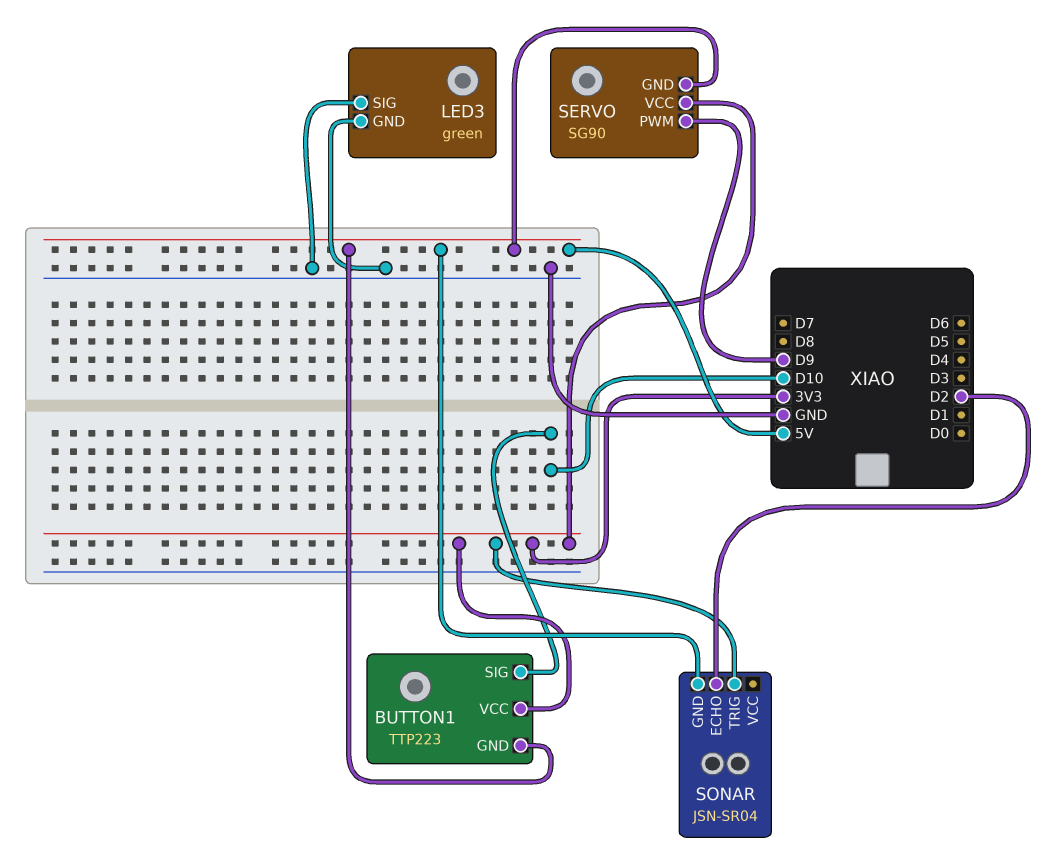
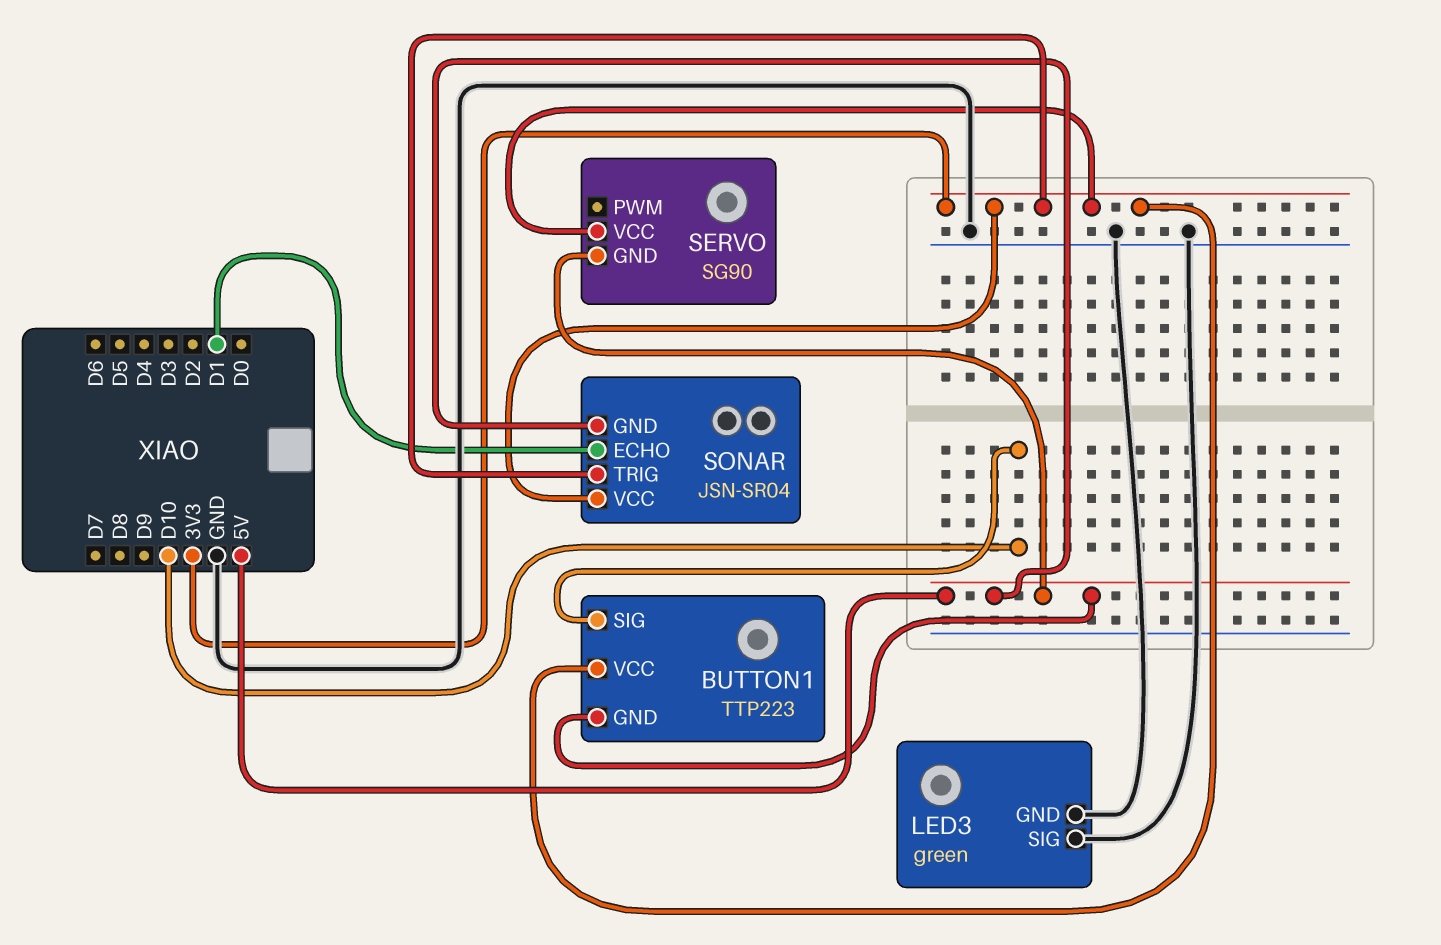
SERVO pin PWM: D9 -> none
SONAR pin ECHO: D2 -> D1
SONAR pin VCC: none -> 3V3

